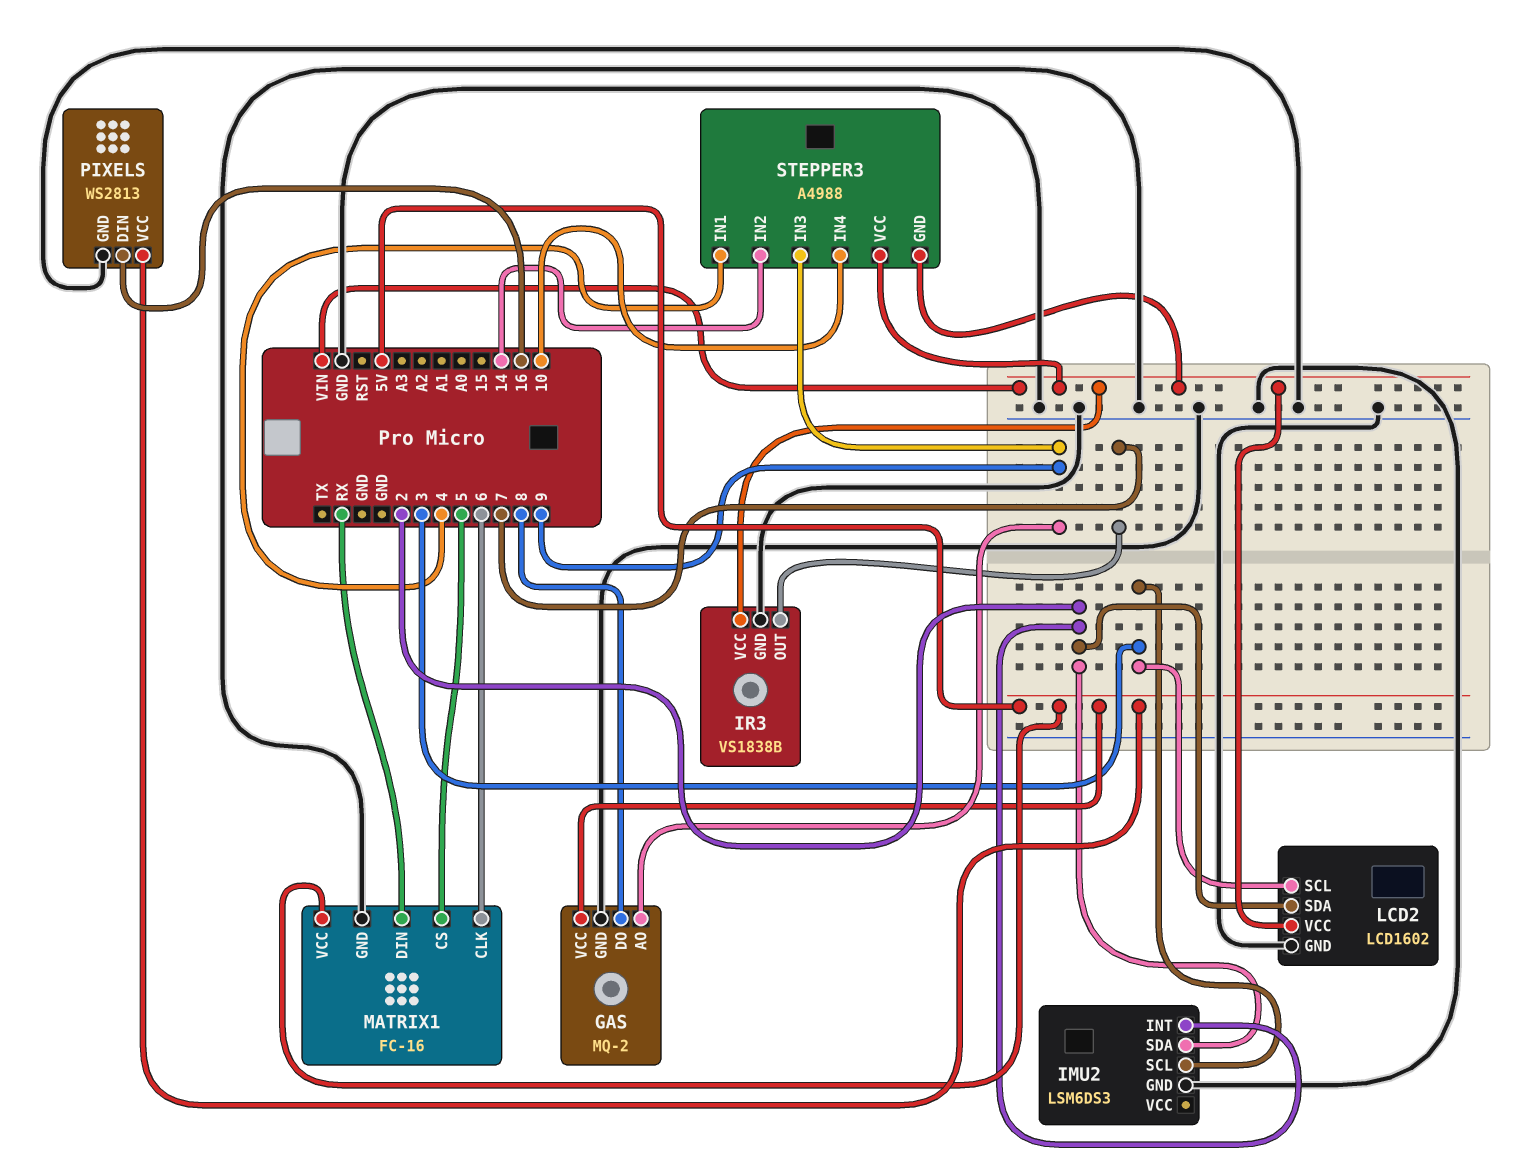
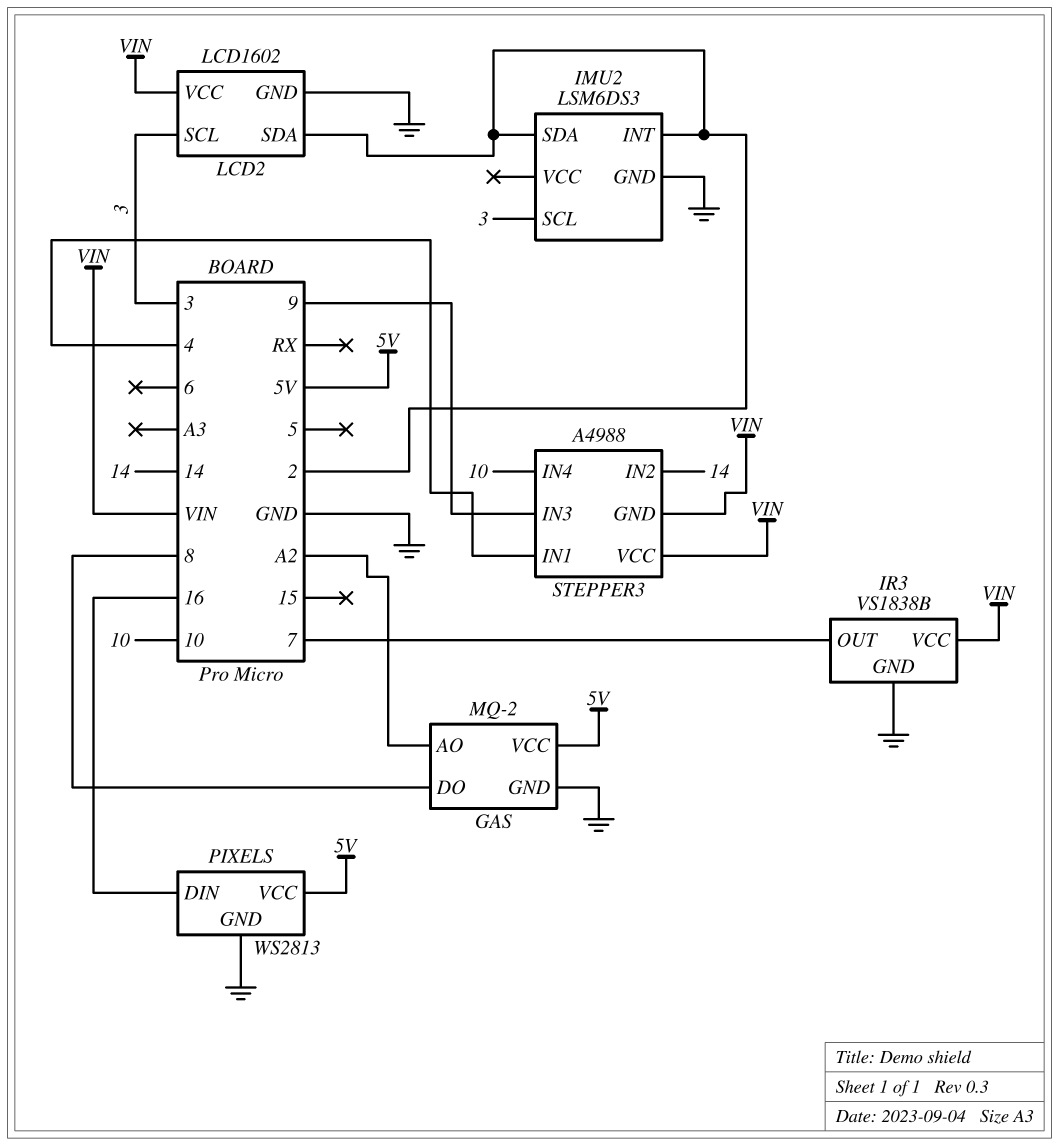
GAS pin AO: 9 -> A2
MATRIX1: FC-16 -> none
MATRIX1 pin CLK: 6 -> none
MATRIX1 pin CS: 5 -> none
MATRIX1 pin DIN: RX -> none
MATRIX1 pin GND: GND -> none
MATRIX1 pin VCC: 5V -> none

